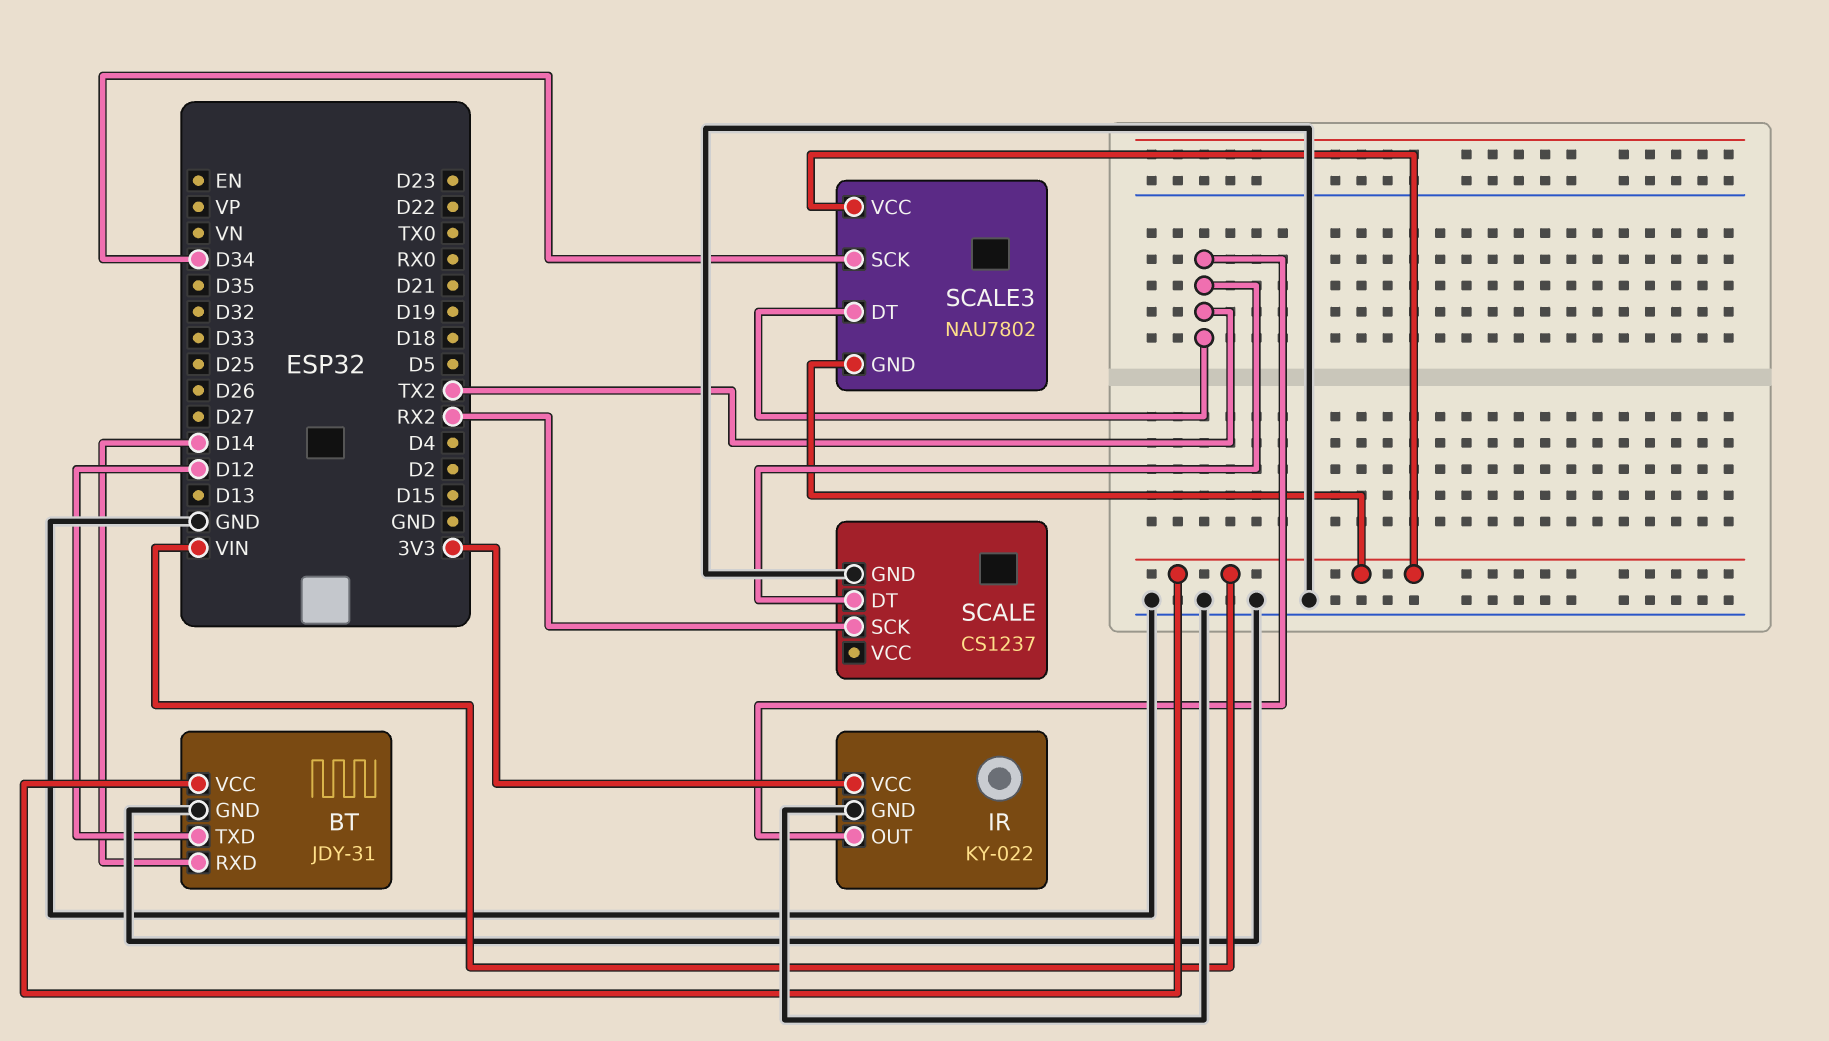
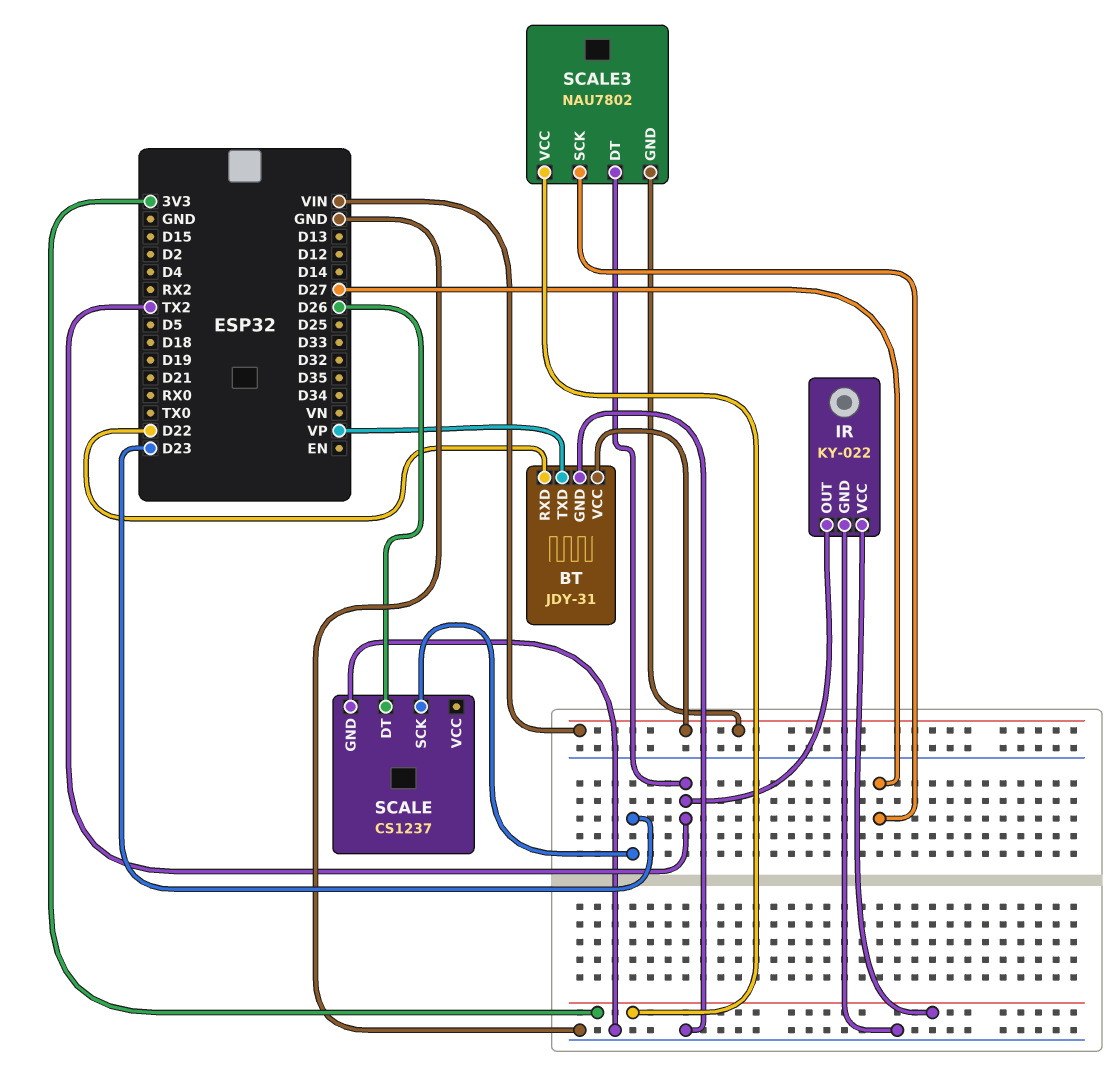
BT pin RXD: D14 -> D22
BT pin TXD: D12 -> VP
SCALE pin DT: TX2 -> D26
SCALE pin SCK: RX2 -> D23
SCALE3 pin SCK: D34 -> D27
SCALE3 pin VCC: VIN -> 3V3

